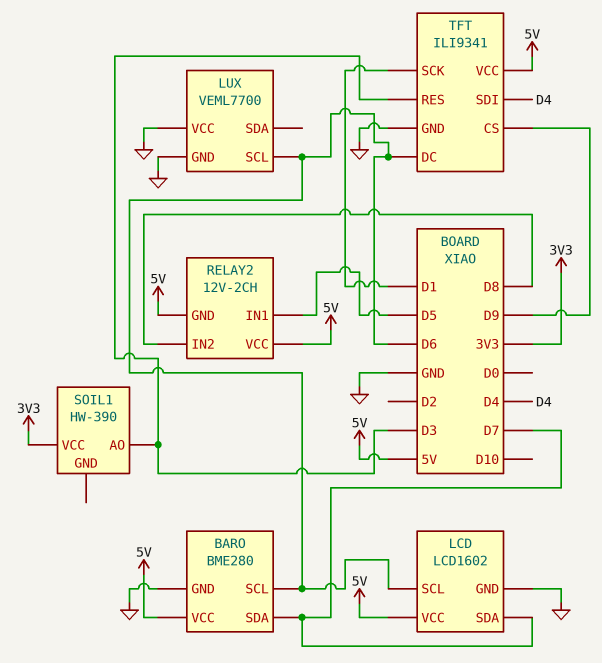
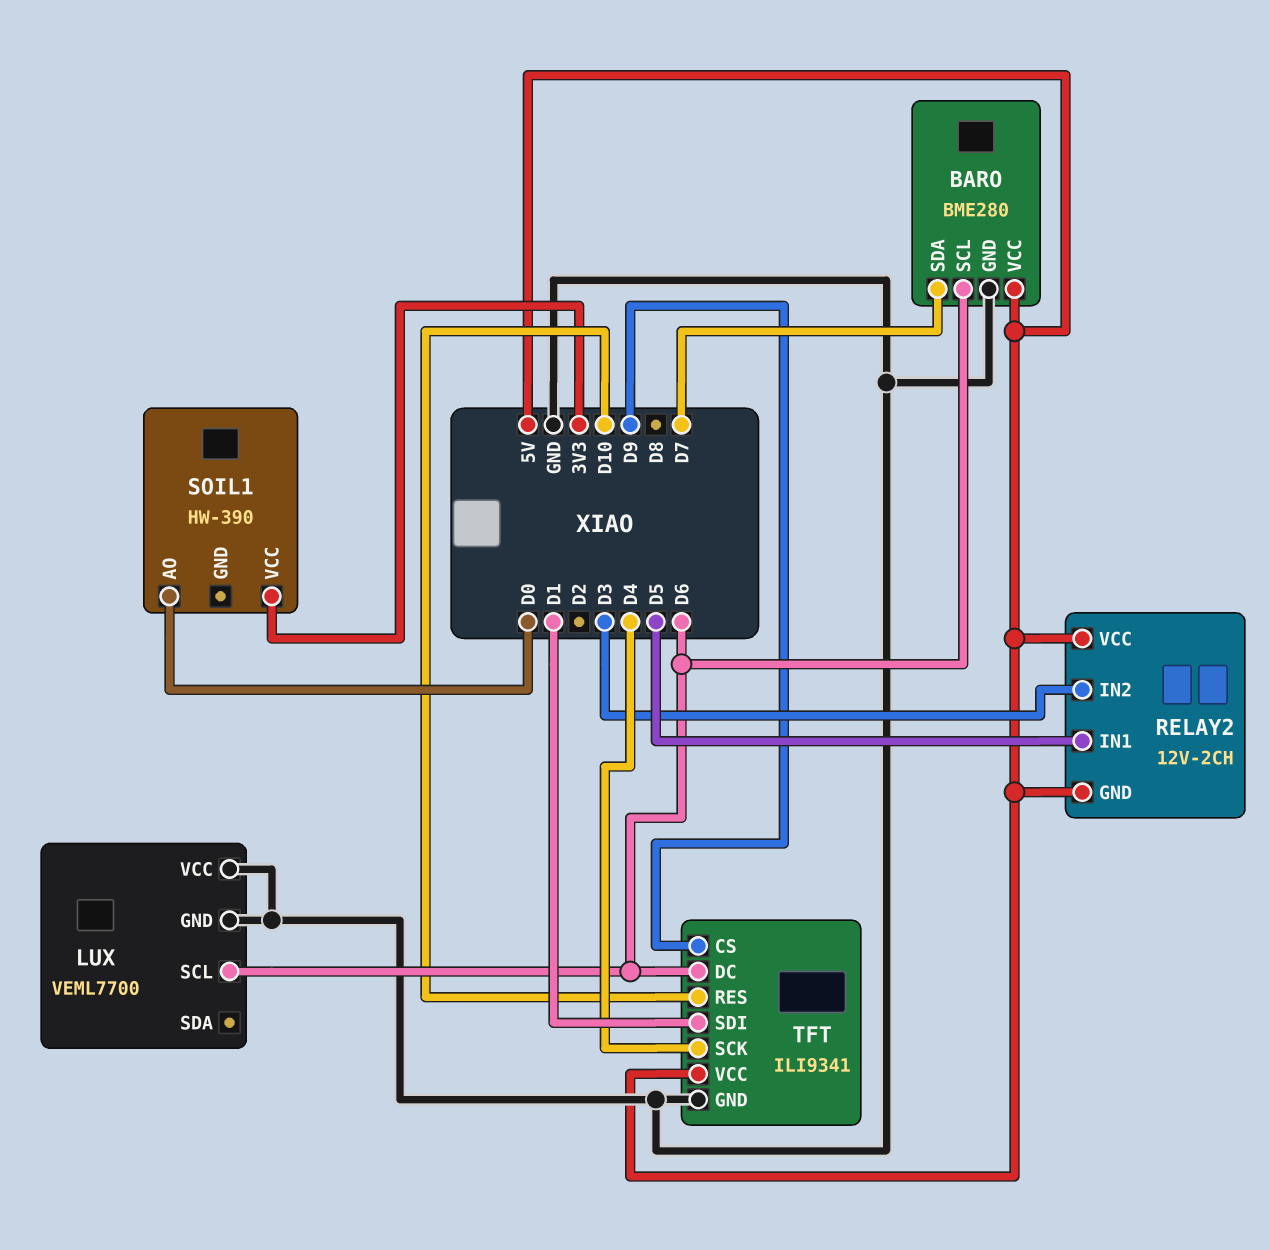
LCD: LCD1602 -> none
LCD pin GND: GND -> none
LCD pin SCL: D6 -> none
LCD pin SDA: D7 -> none
LCD pin VCC: 5V -> none
RELAY2 pin IN2: D8 -> D3
SOIL1 pin AO: D3 -> D0
TFT pin RES: D3 -> D10
TFT pin SCK: D1 -> D4
TFT pin SDI: D4 -> D1

